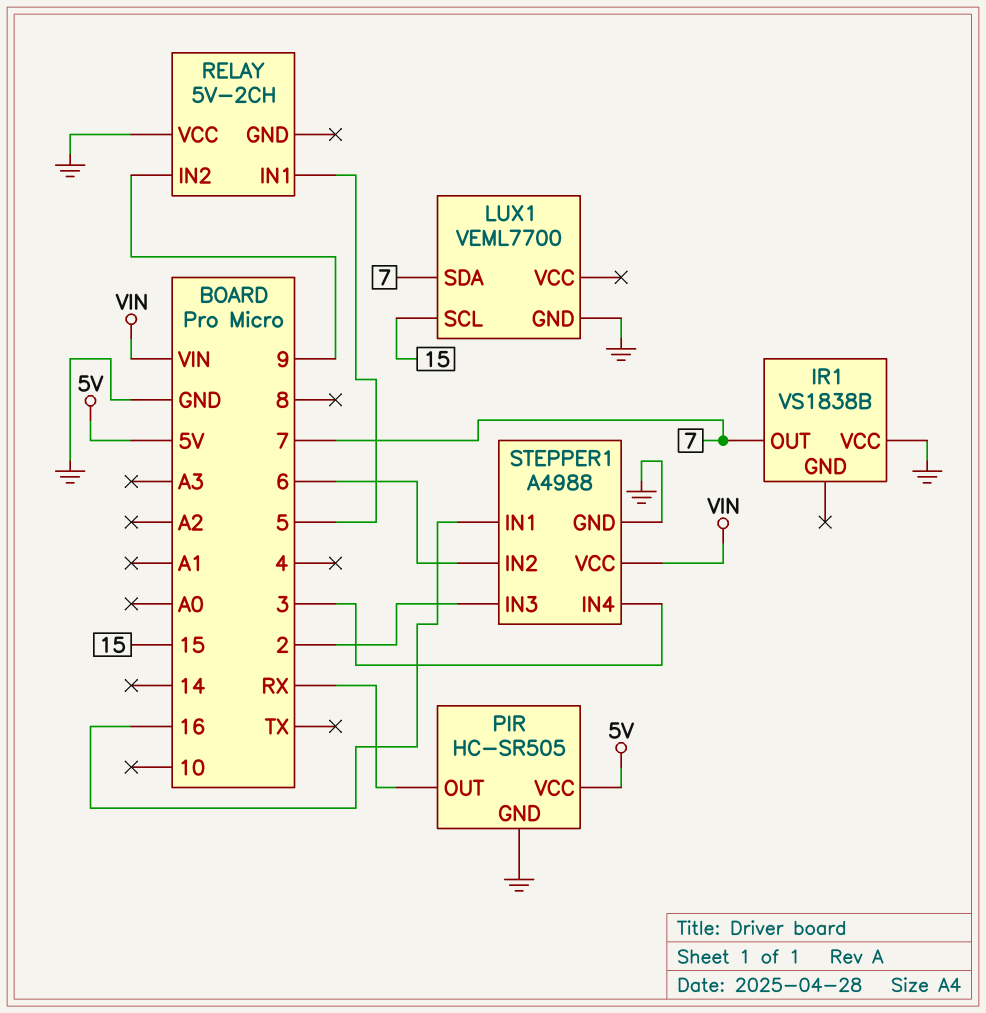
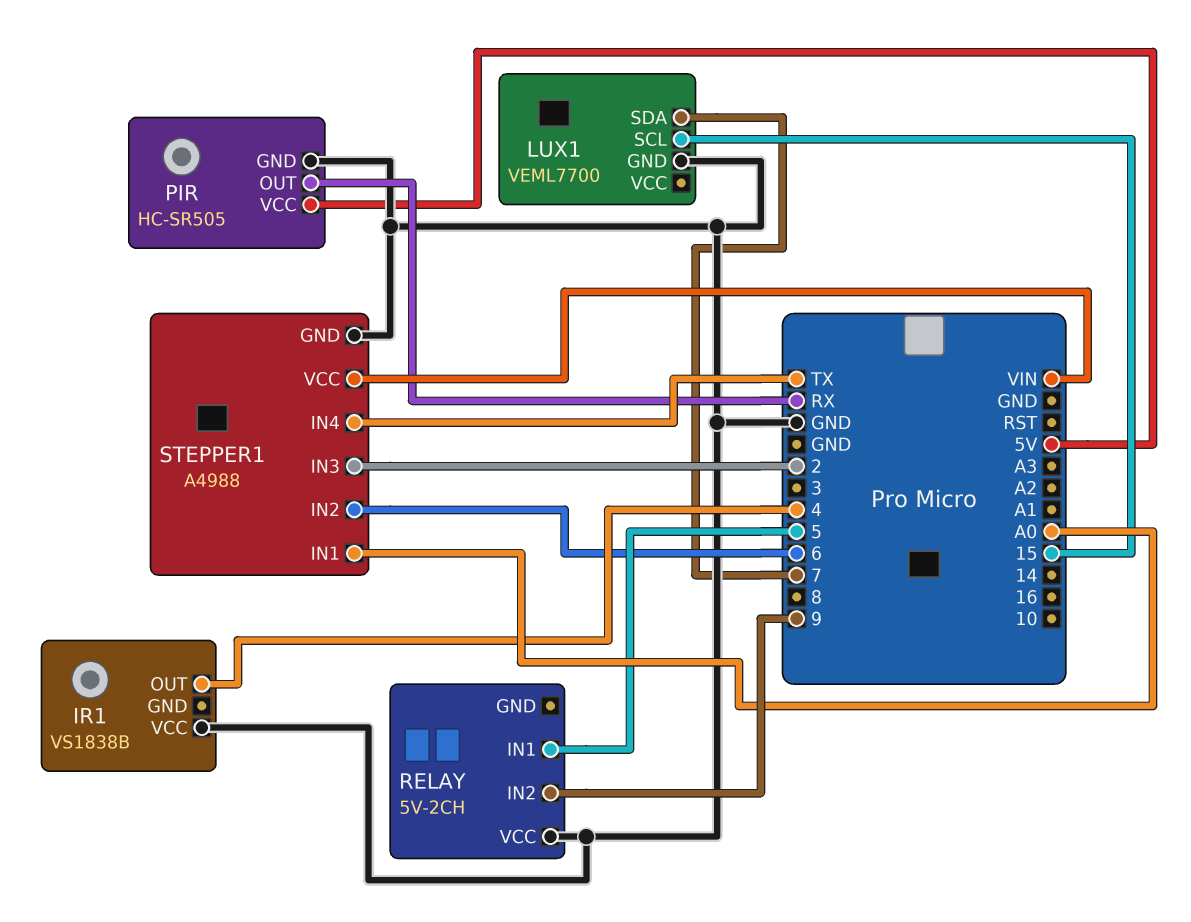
IR1 pin OUT: 7 -> 4
STEPPER1 pin IN1: 16 -> A0
STEPPER1 pin IN4: 3 -> TX

